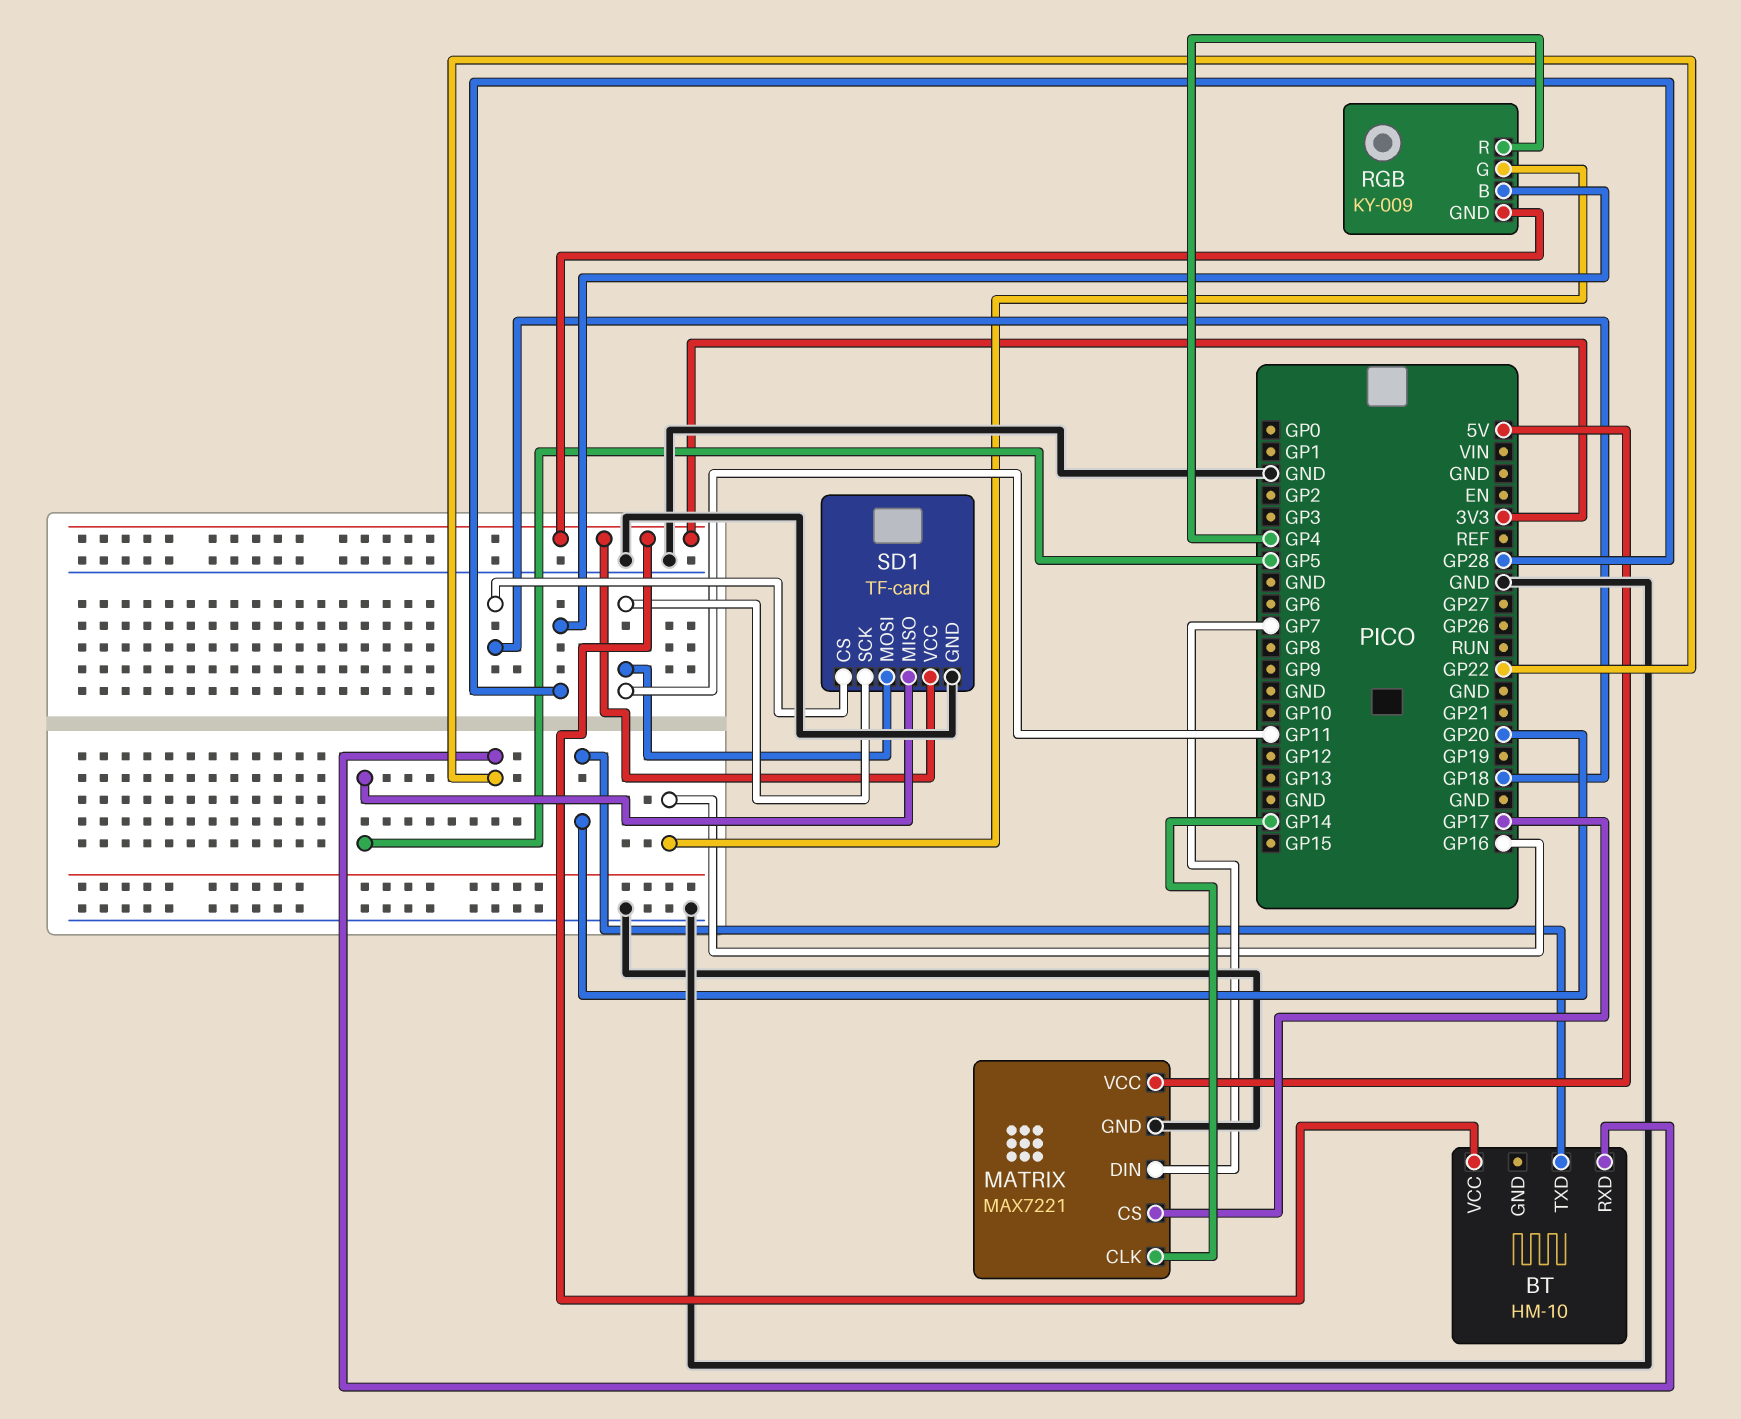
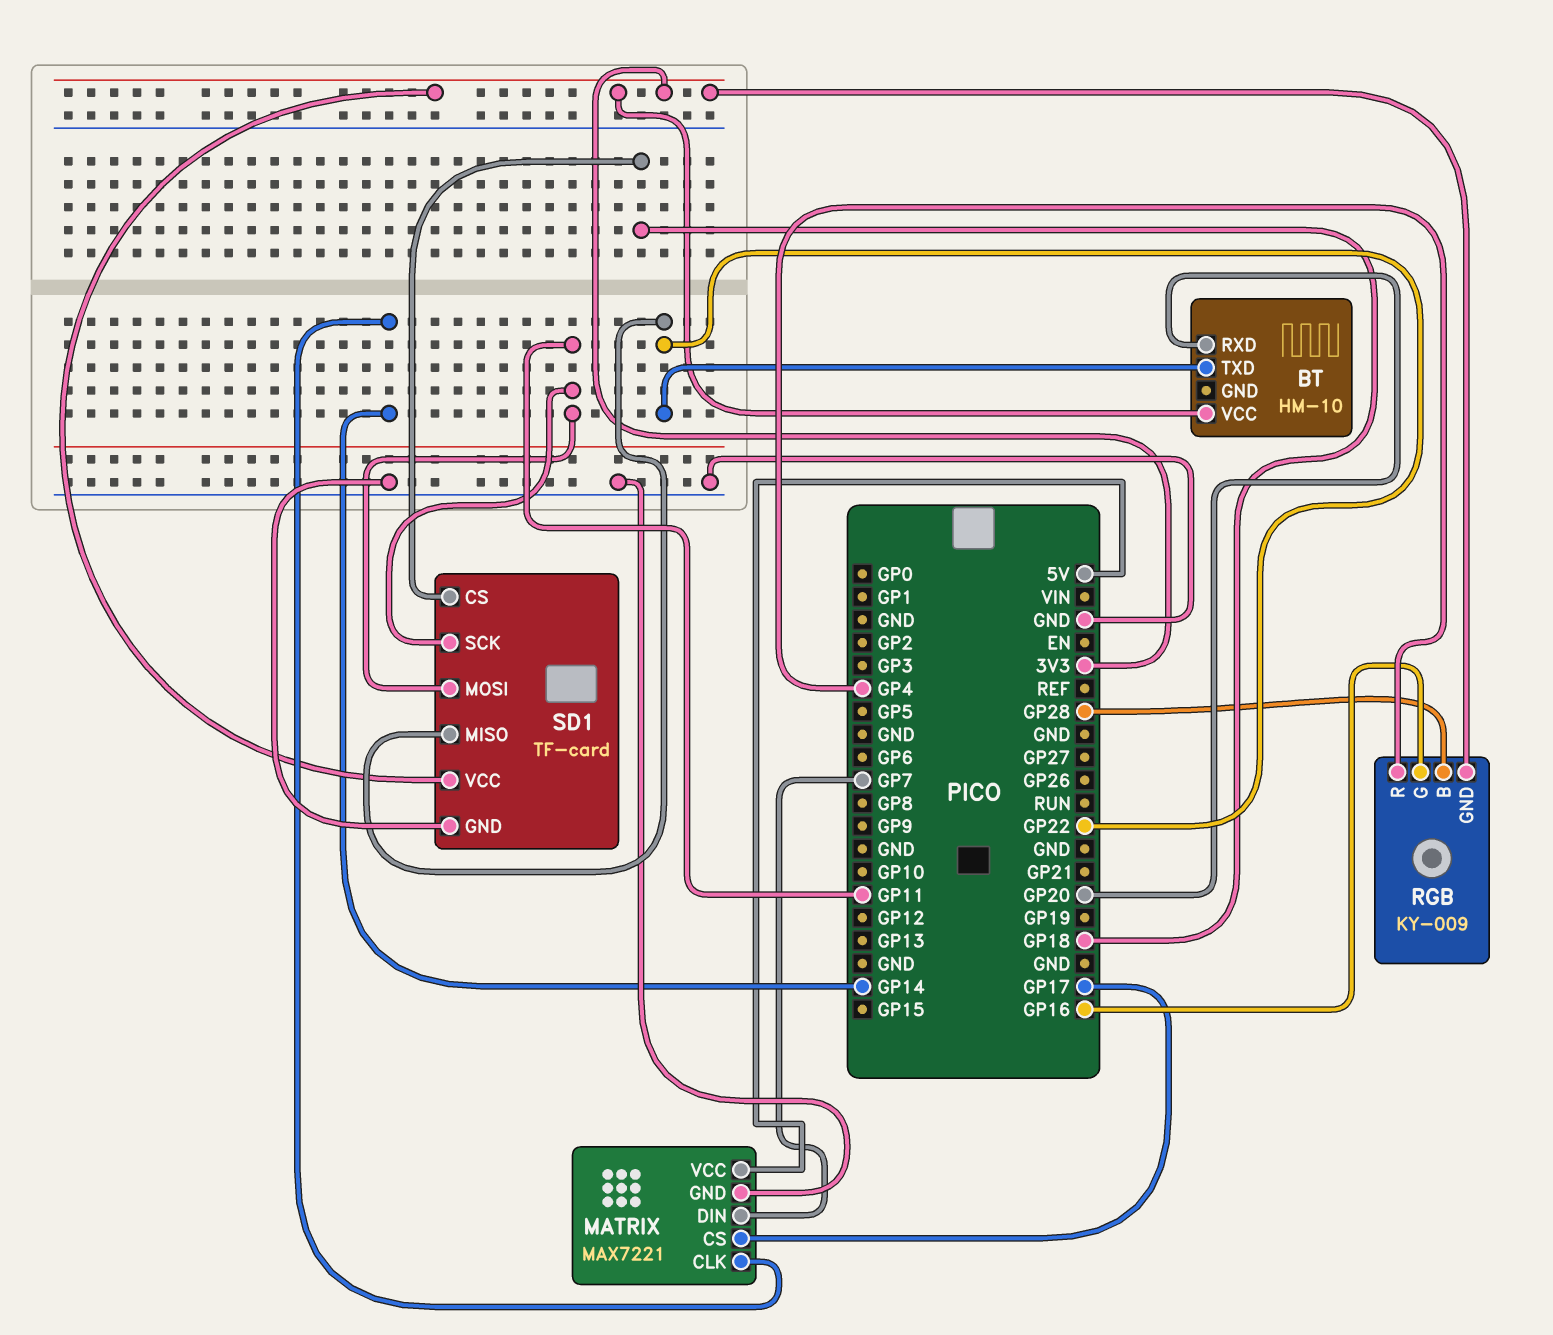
BT pin RXD: GP22 -> GP20
BT pin TXD: GP20 -> GP22
SD1 pin MISO: GP5 -> GP22

